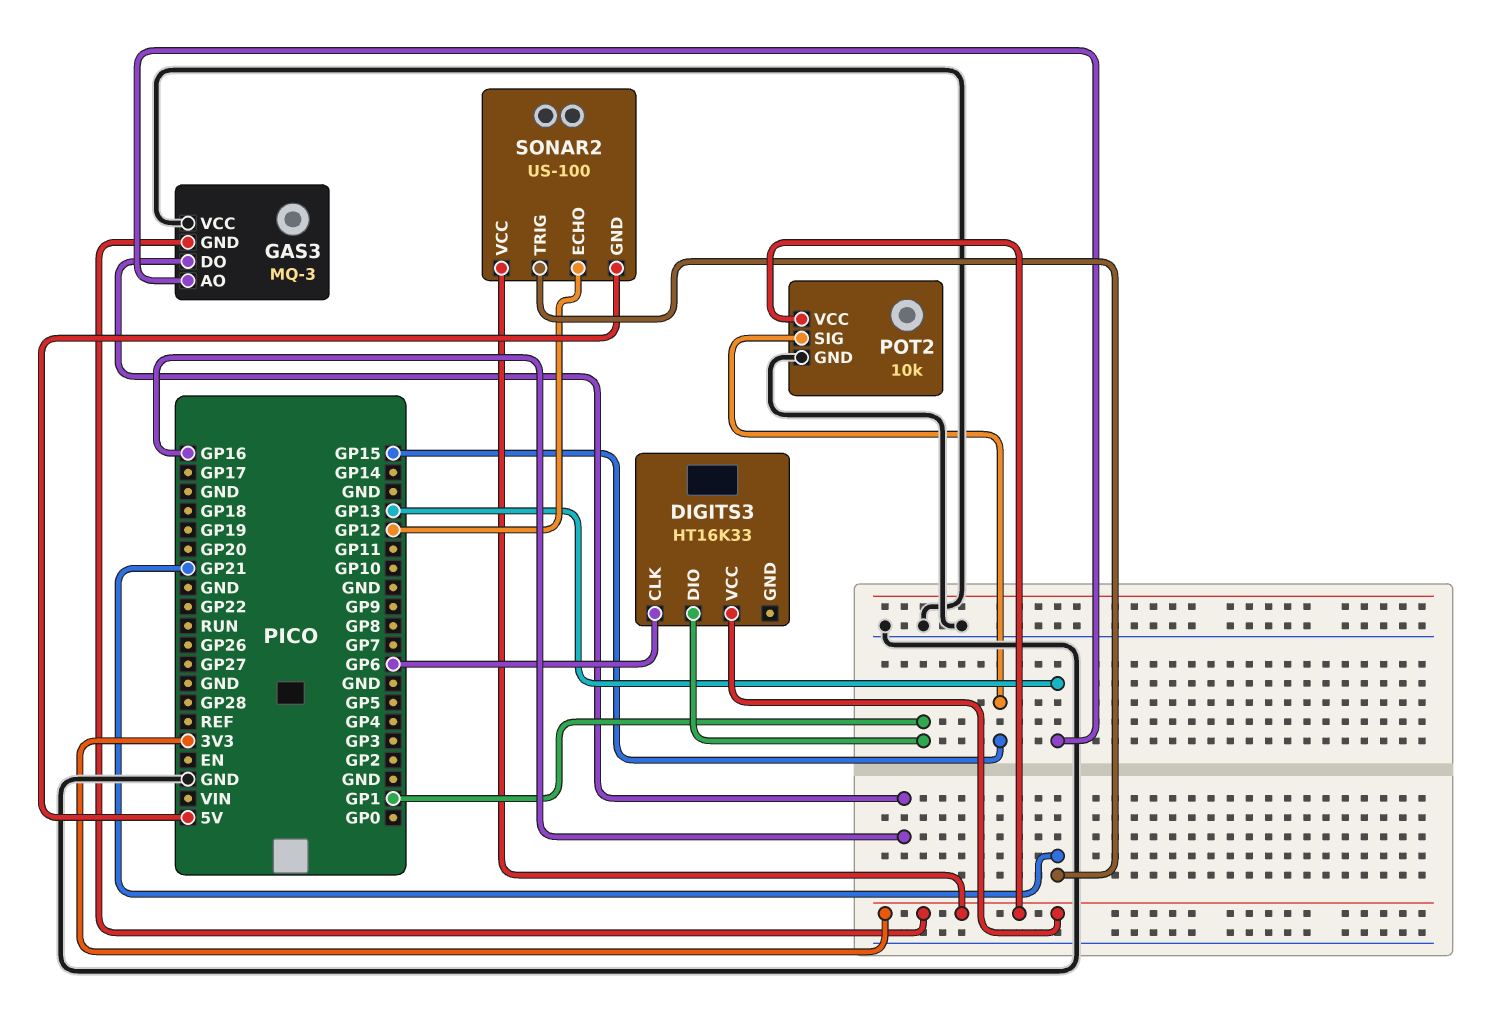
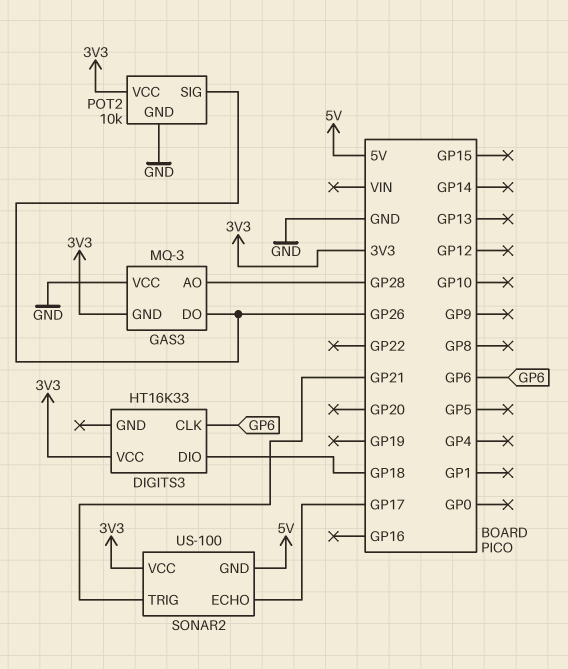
DIGITS3 pin DIO: GP1 -> GP18
GAS3 pin AO: GP13 -> GP28
GAS3 pin DO: GP16 -> GP26
POT2 pin SIG: GP15 -> GP26
SONAR2 pin ECHO: GP12 -> GP17

